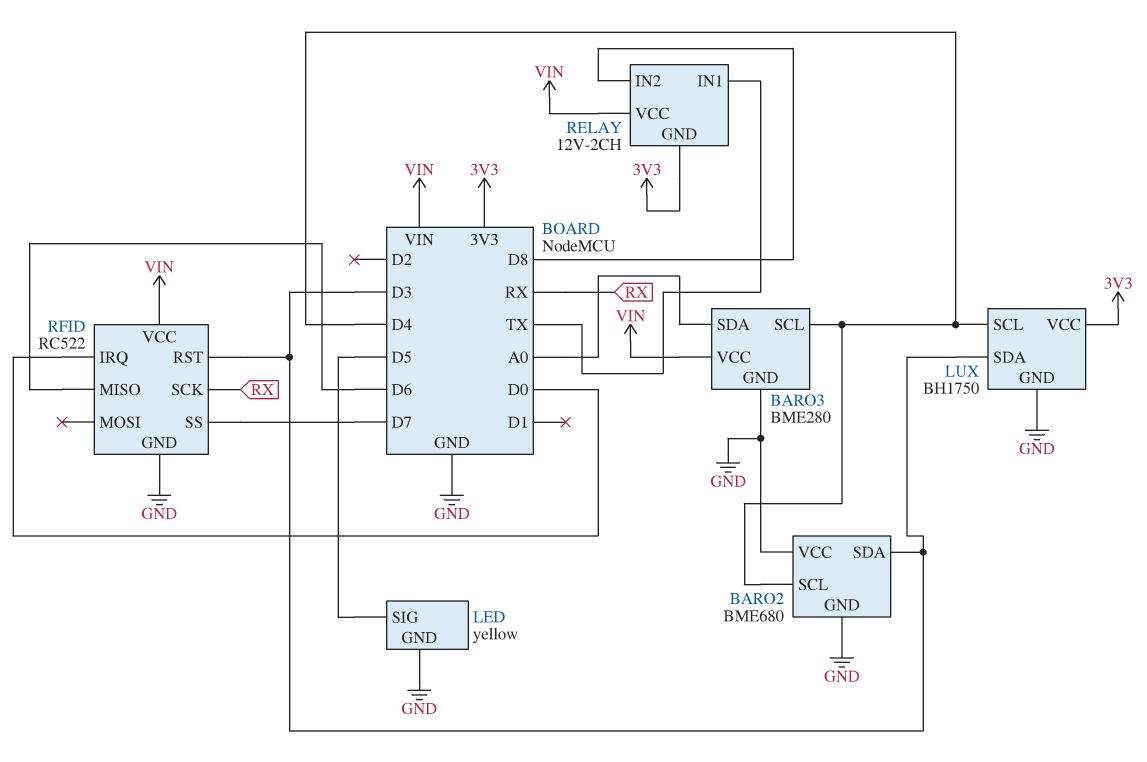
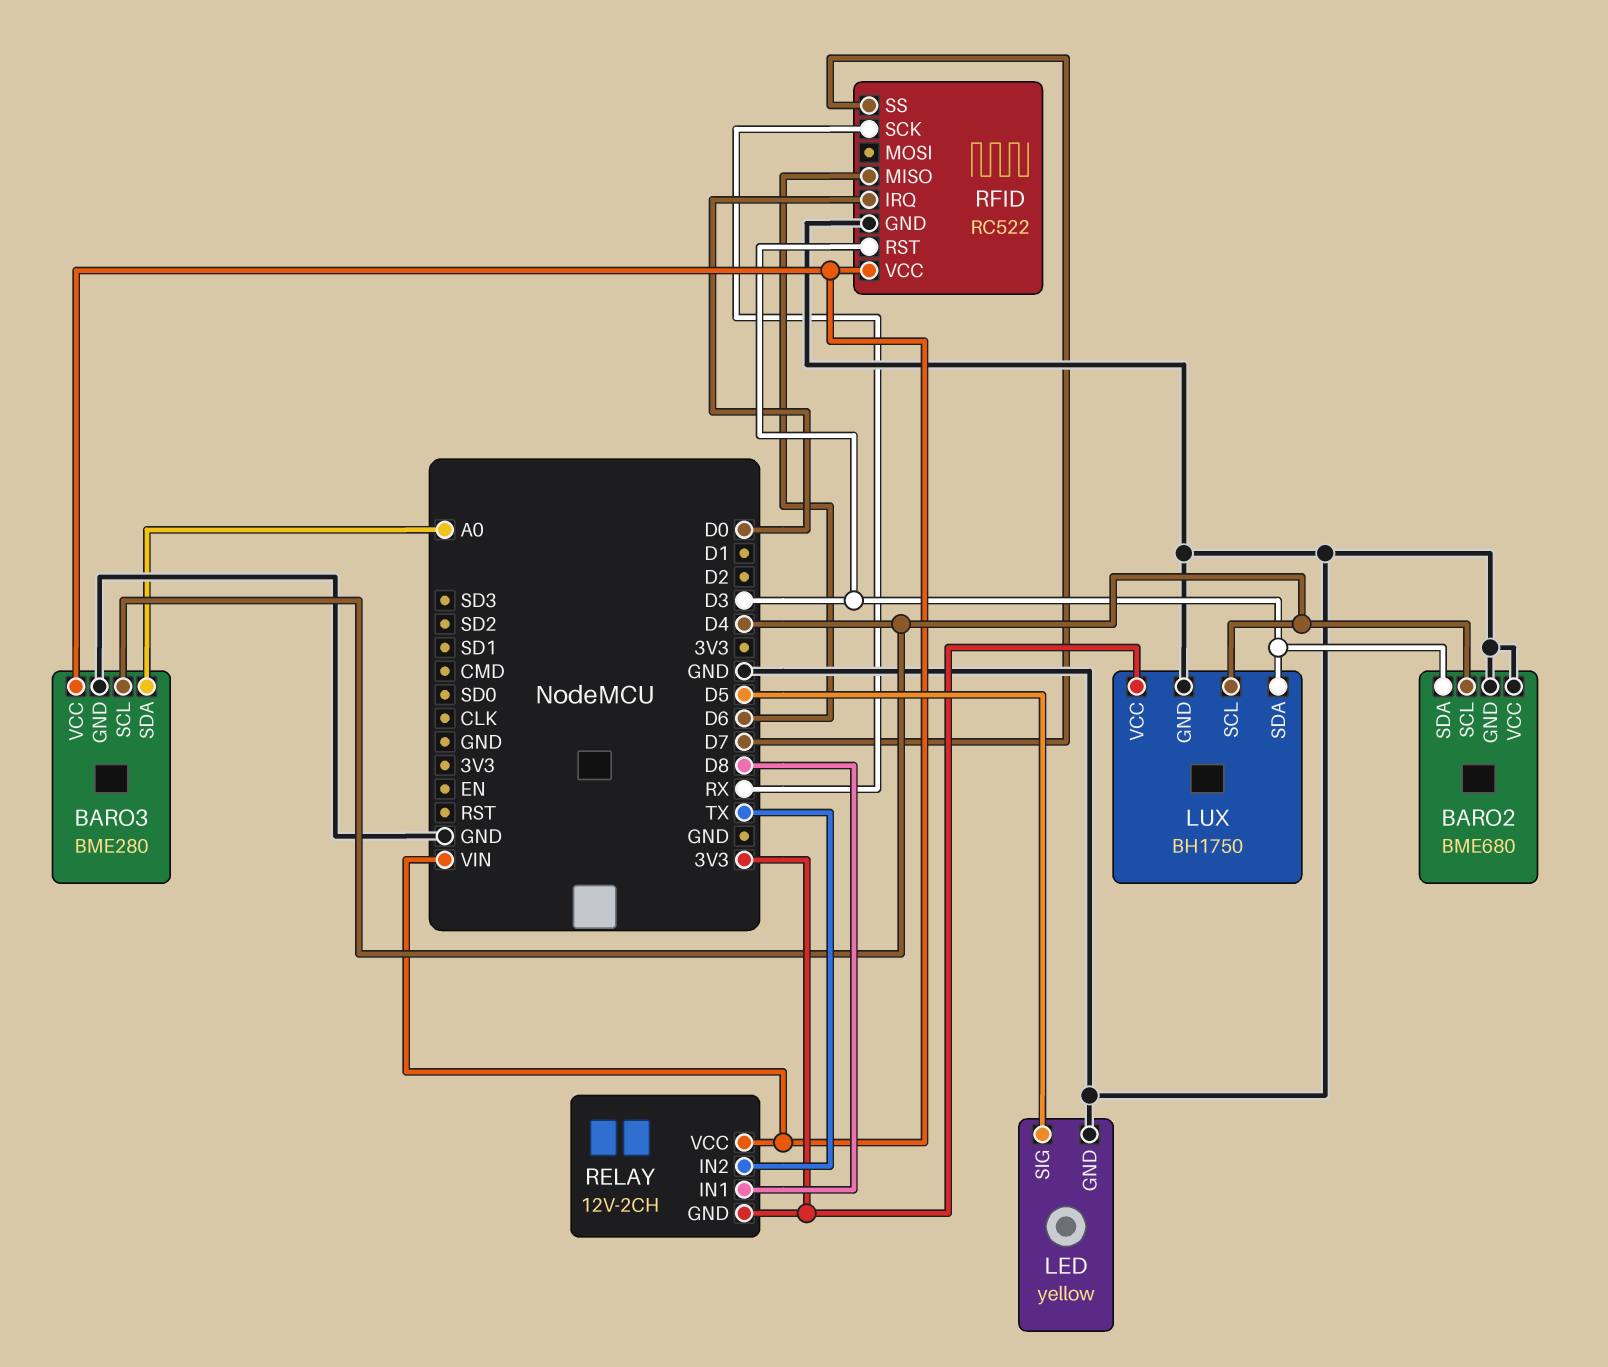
RELAY pin IN1: TX -> D8
RELAY pin IN2: D8 -> TX

